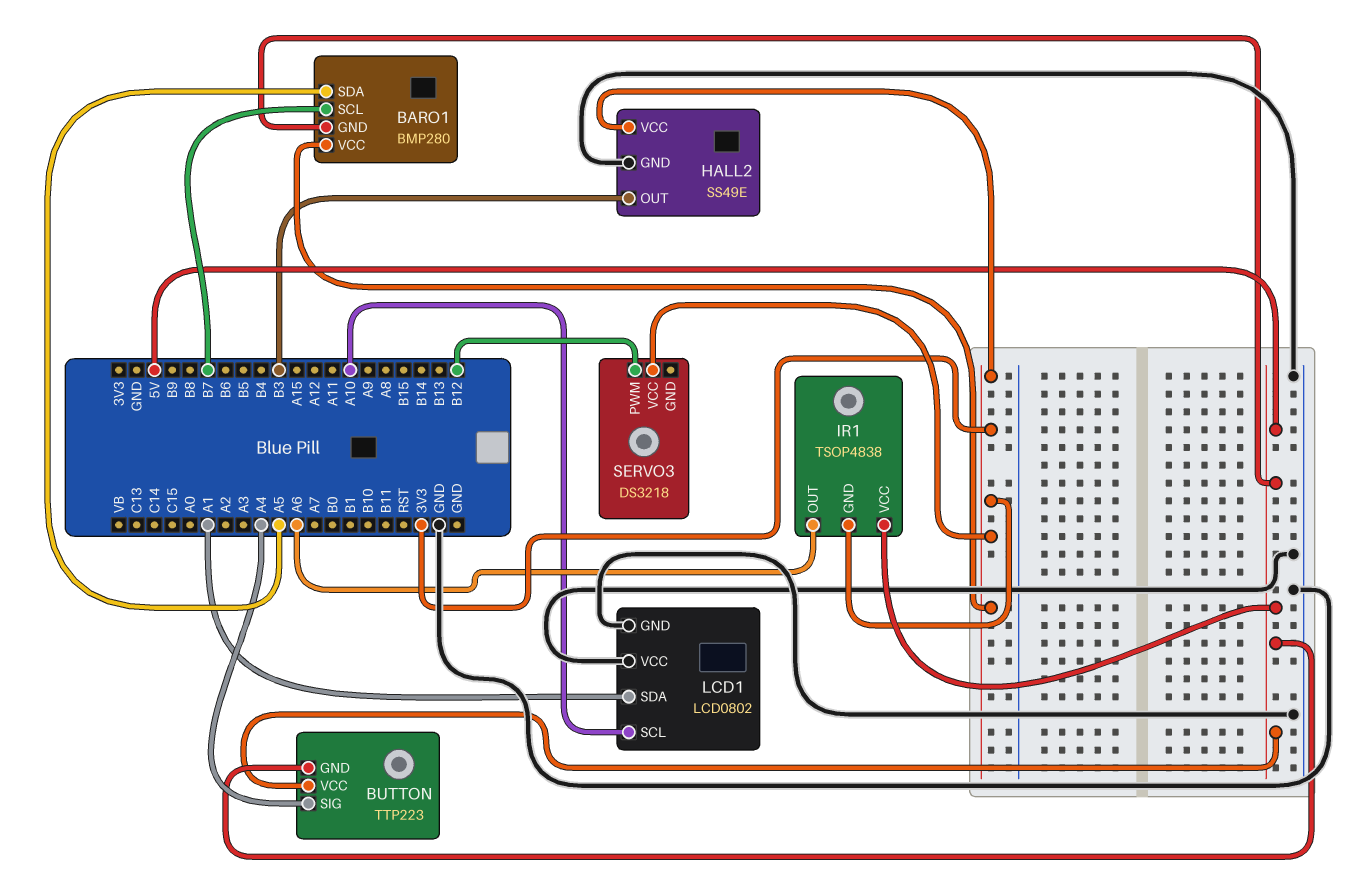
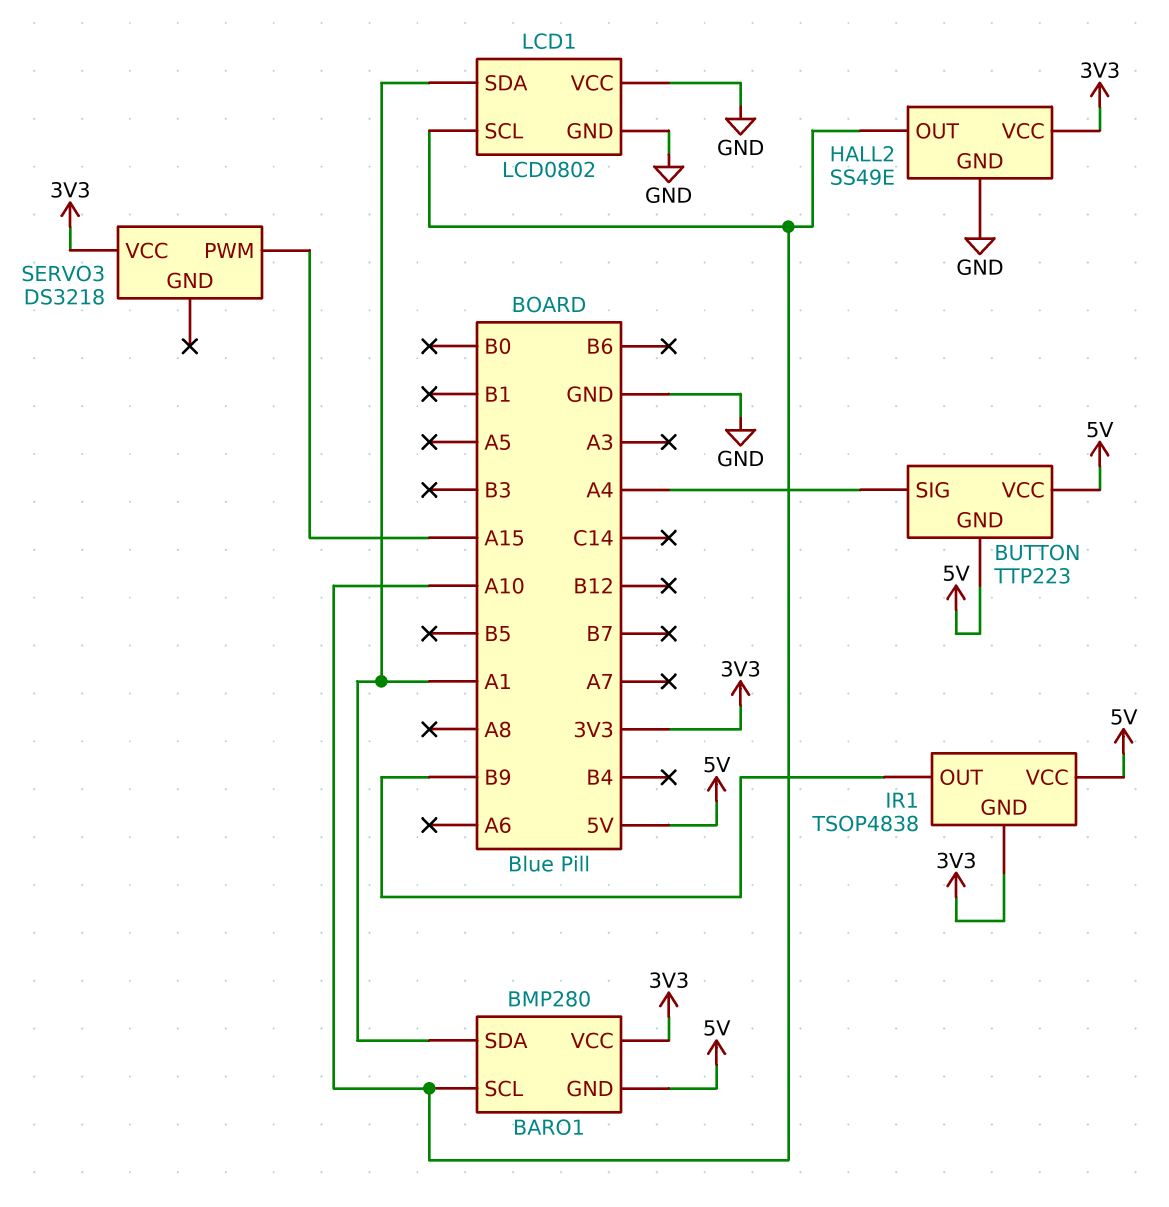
BARO1 pin SCL: B7 -> A10
BARO1 pin SDA: A5 -> A1
HALL2 pin OUT: B3 -> A10
IR1 pin OUT: A6 -> B9
SERVO3 pin PWM: B12 -> A15

